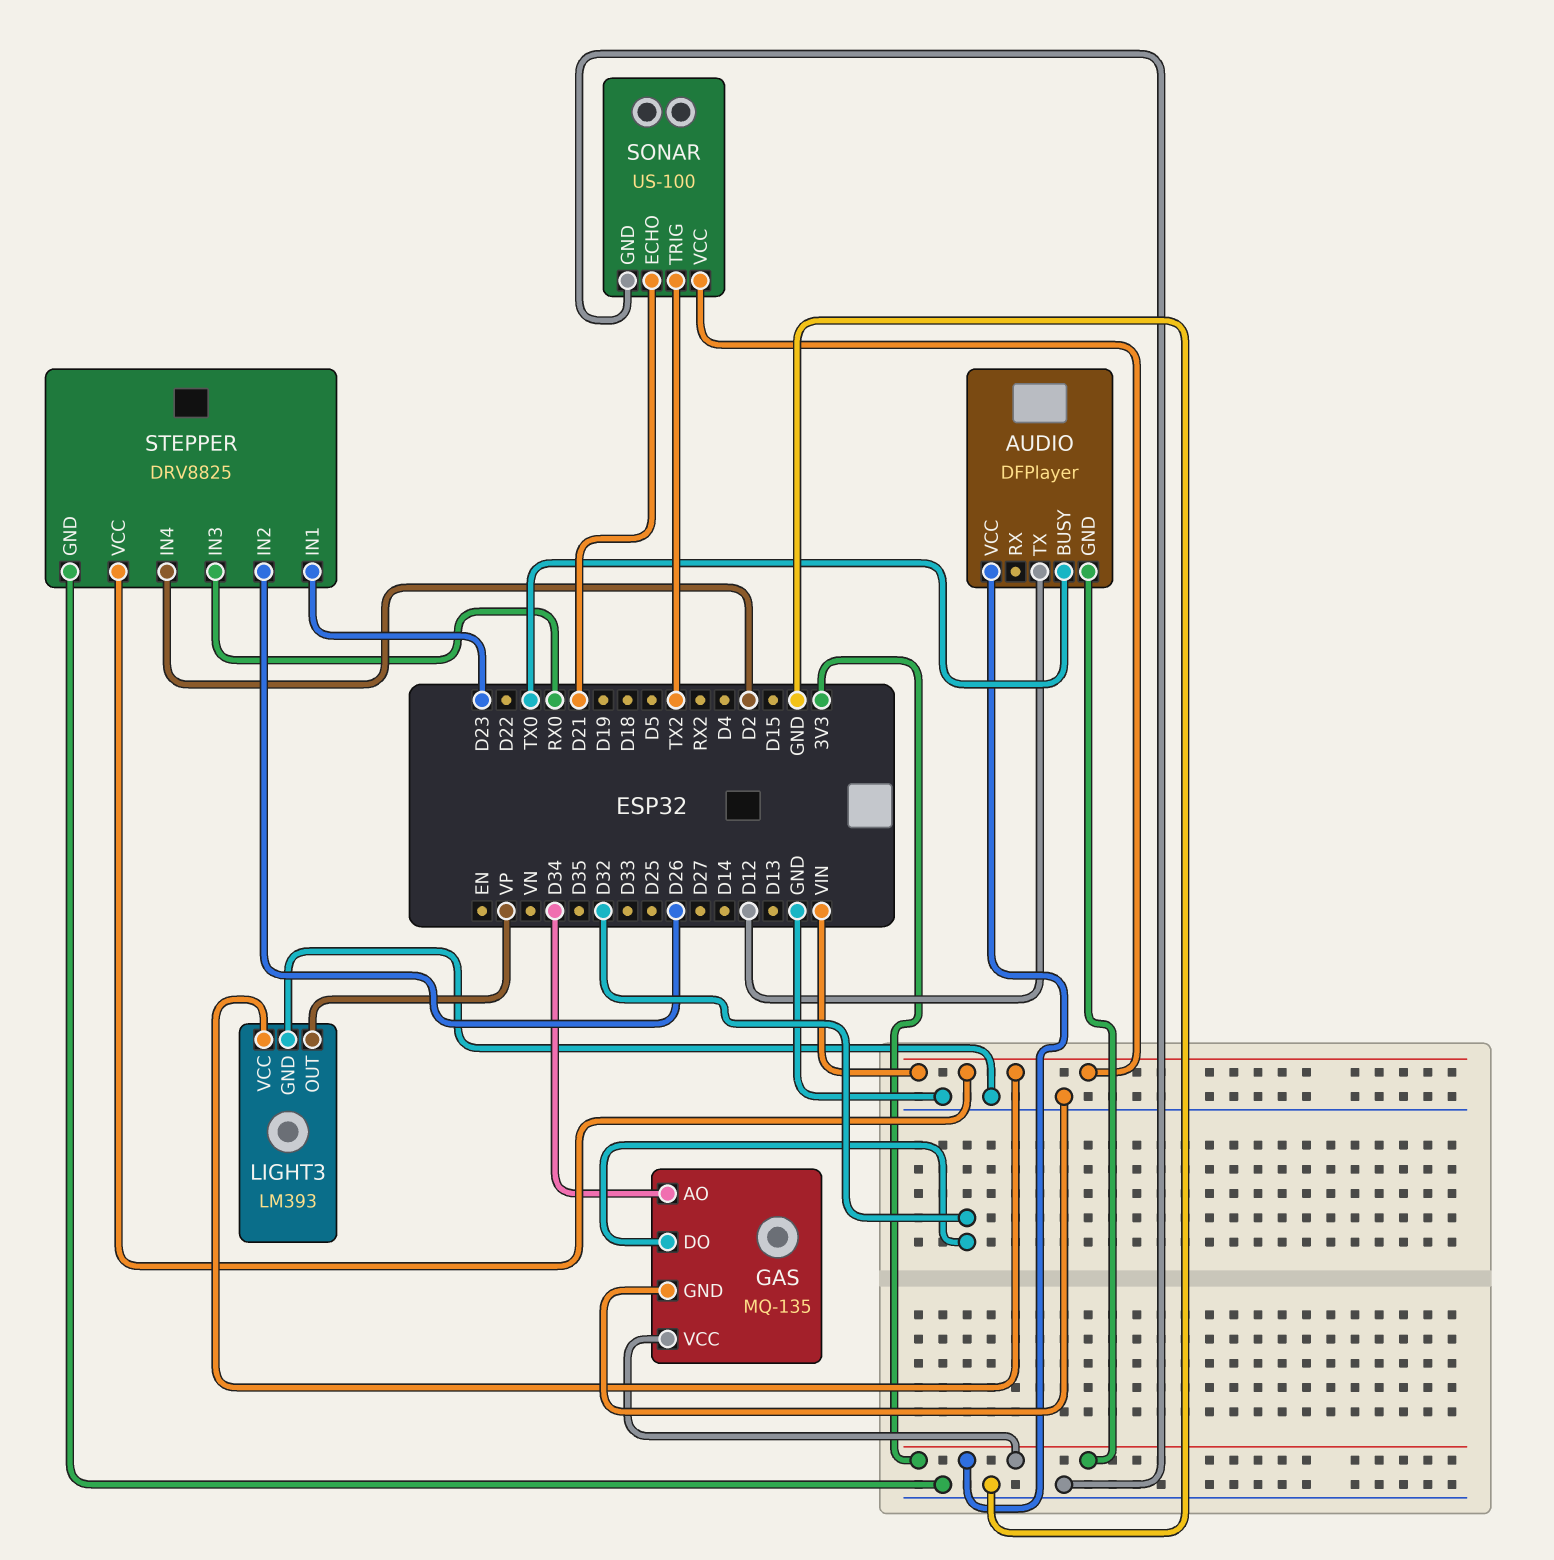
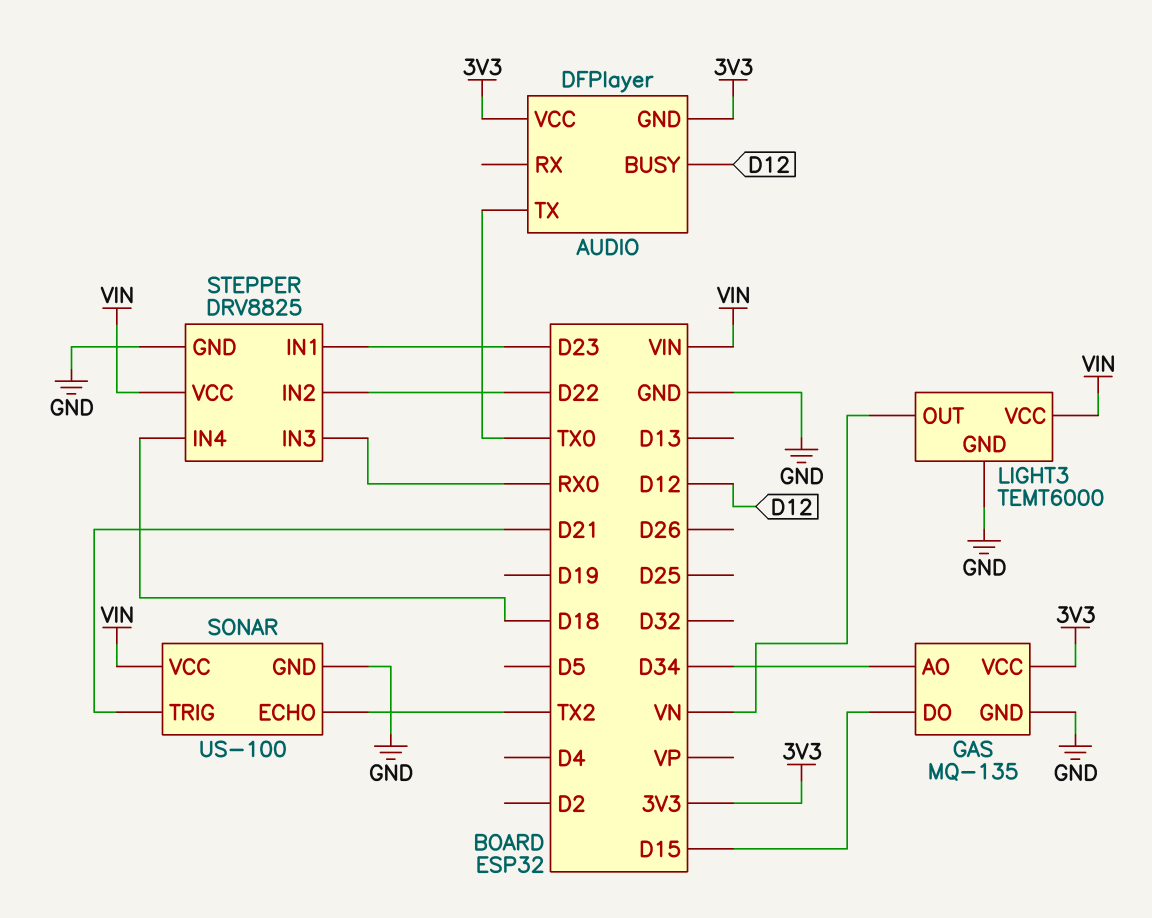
AUDIO pin BUSY: TX0 -> D12
AUDIO pin TX: D12 -> TX0
GAS pin DO: D32 -> D15
LIGHT3: LM393 -> TEMT6000
LIGHT3 pin OUT: VP -> VN
SONAR pin ECHO: D21 -> TX2
SONAR pin TRIG: TX2 -> D21
STEPPER pin IN2: D26 -> D22
STEPPER pin IN4: D2 -> D18

